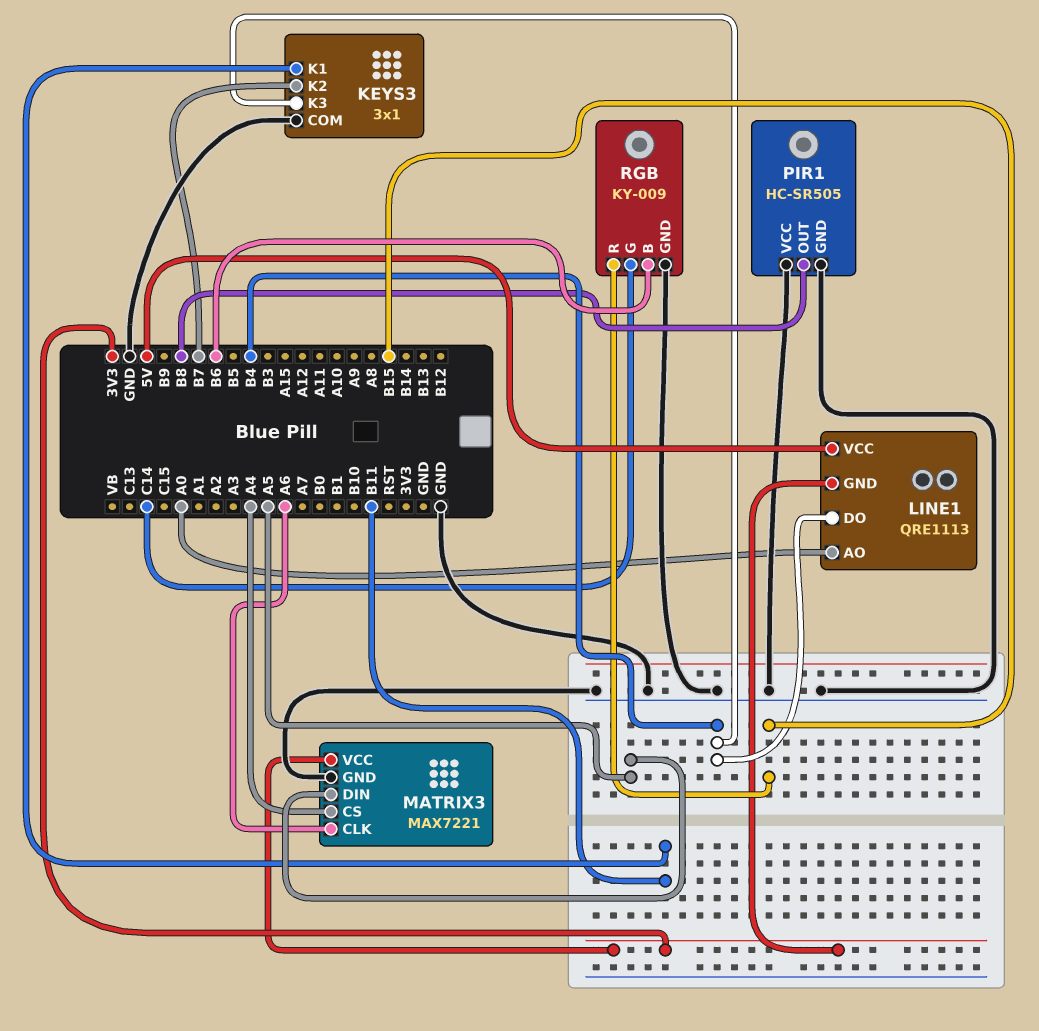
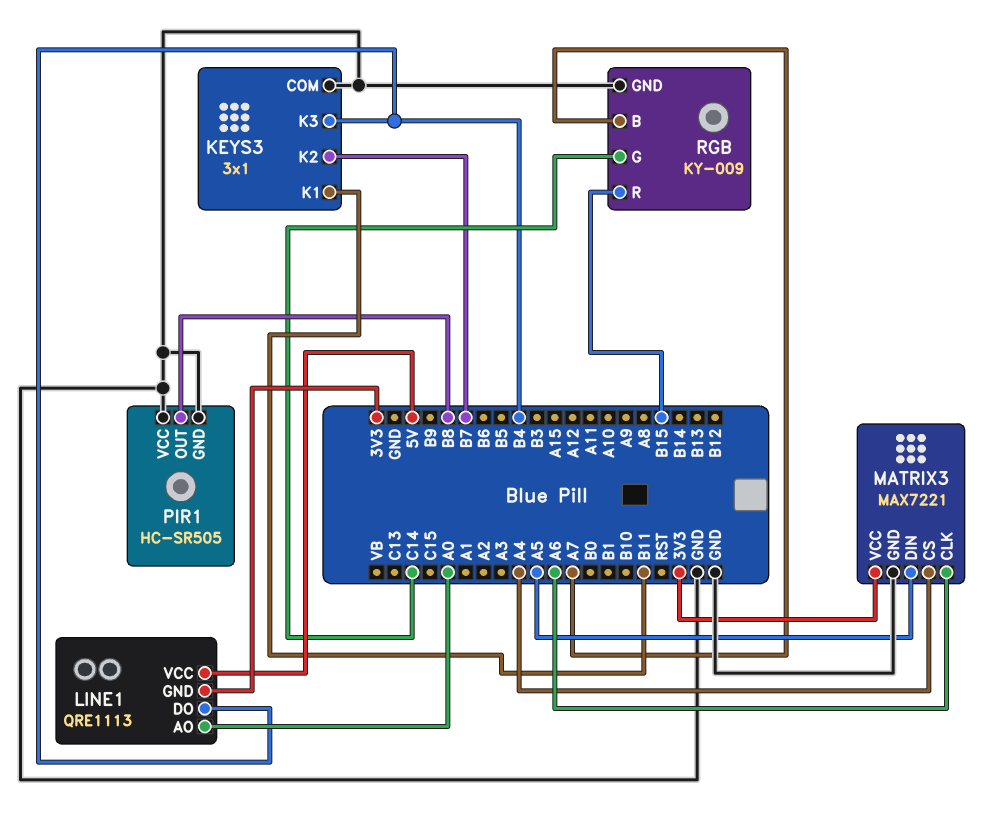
RGB pin B: B6 -> A7

